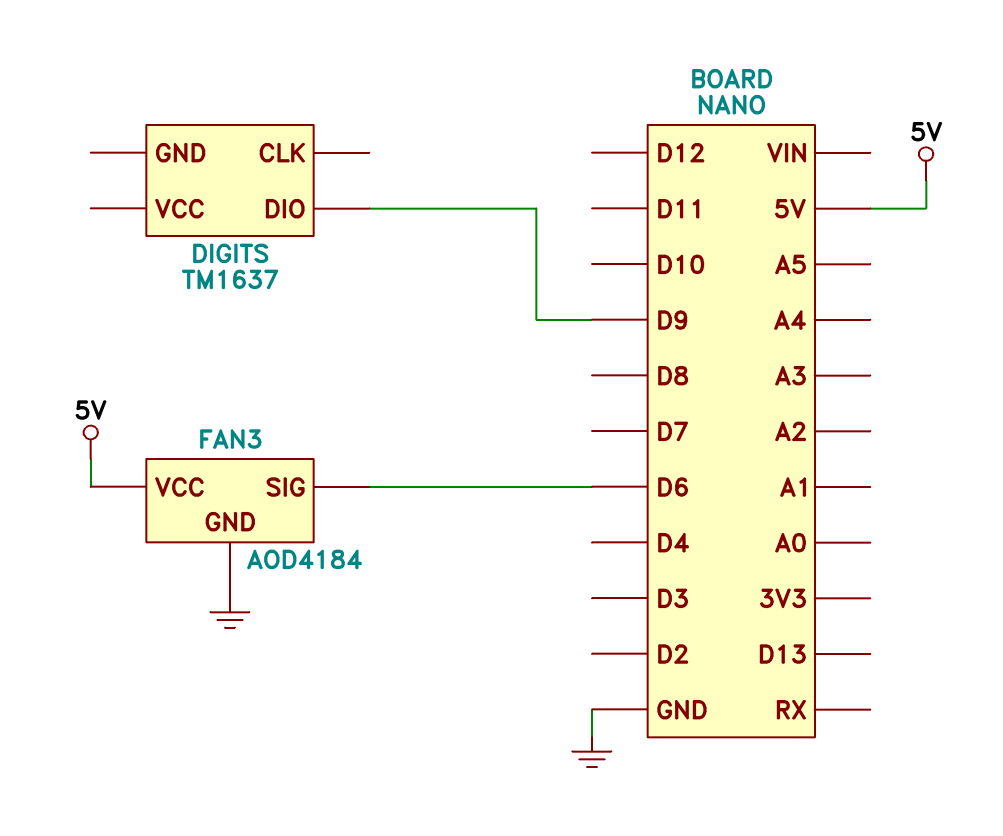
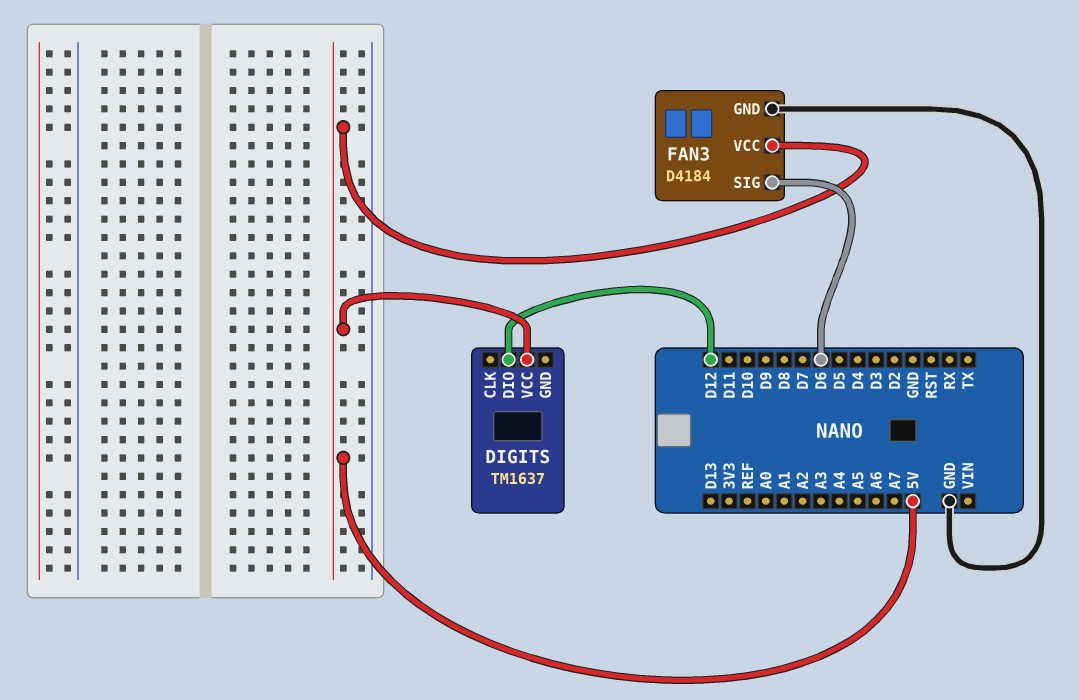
DIGITS pin DIO: D9 -> D12
DIGITS pin VCC: none -> 5V
FAN3: AOD4184 -> D4184

